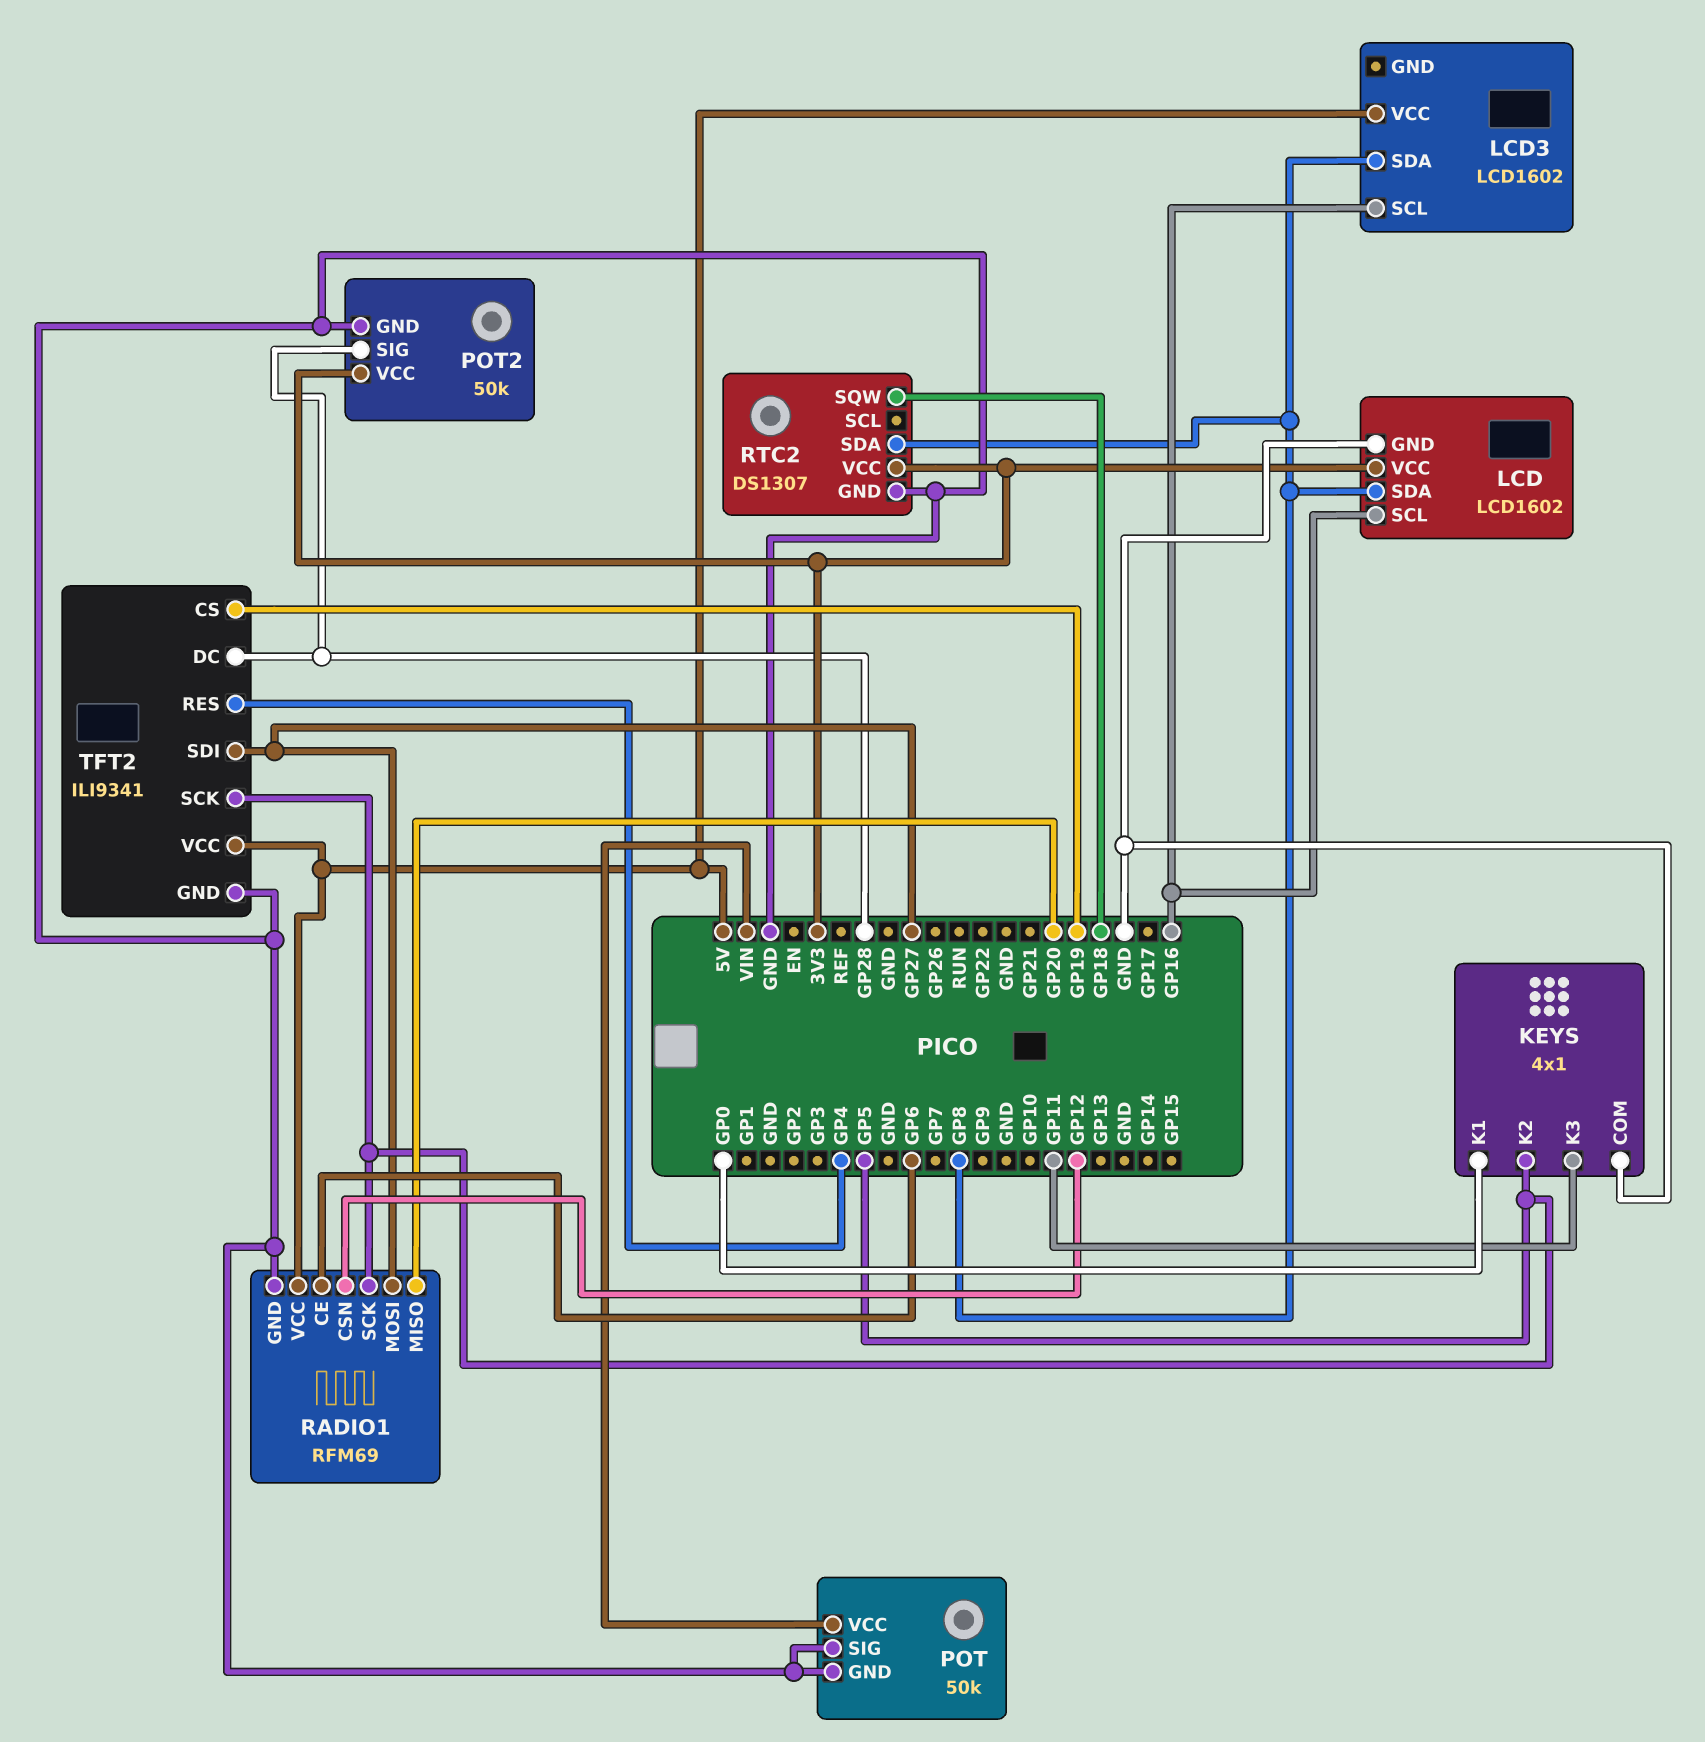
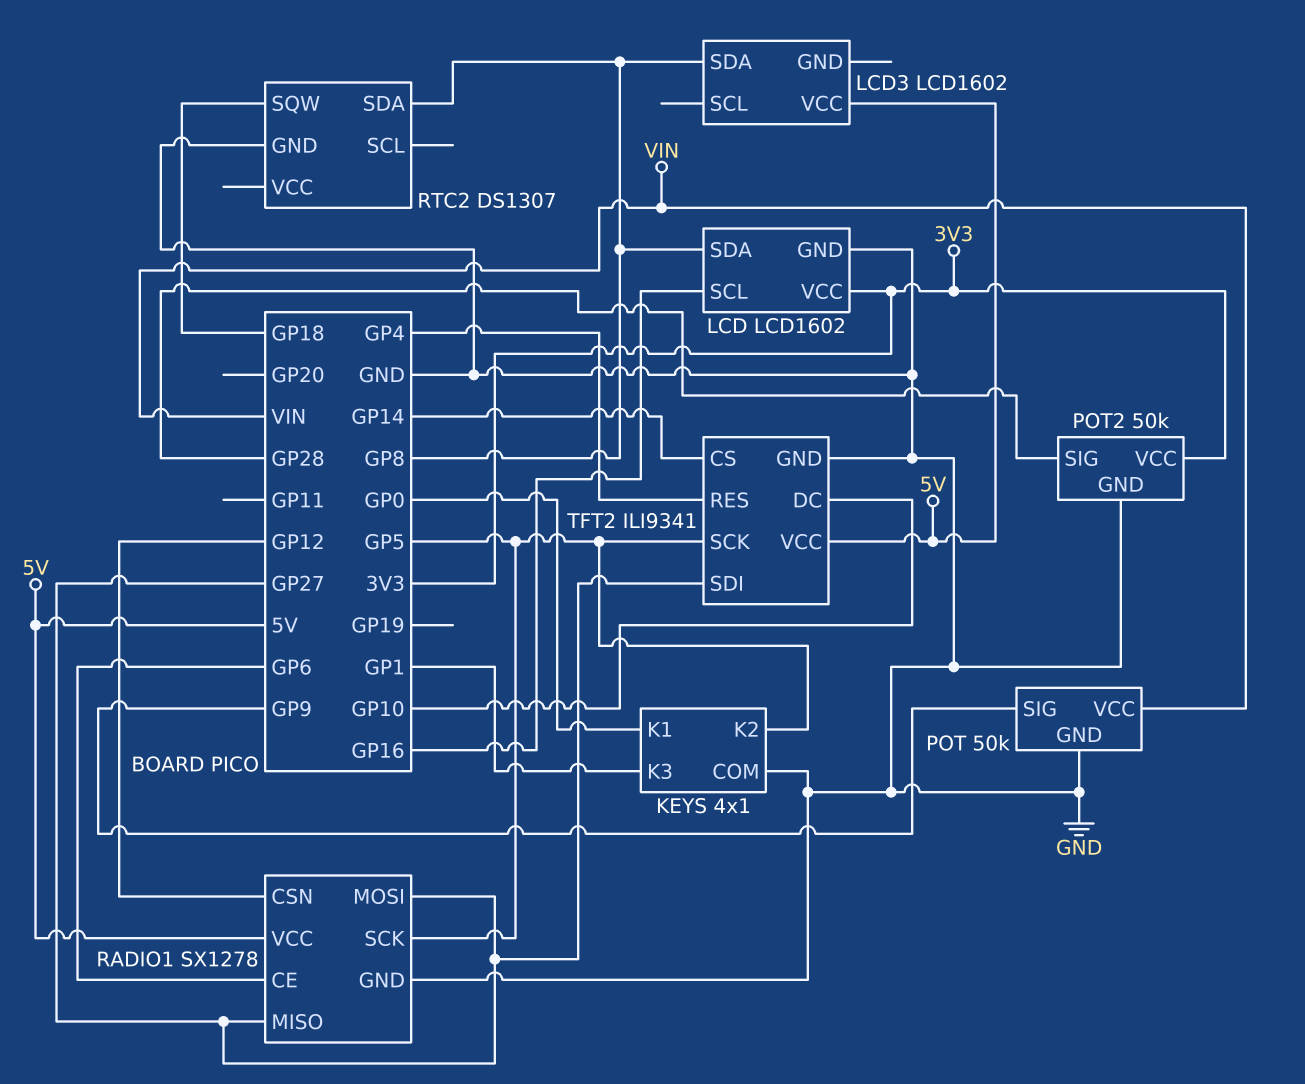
KEYS pin K3: GP11 -> GP1
LCD3 pin SCL: GP16 -> none
POT pin SIG: GND -> GP9
RADIO1: RFM69 -> SX1278
RADIO1 pin MISO: GP20 -> GP27
RTC2 pin VCC: 3V3 -> none
TFT2 pin CS: GP19 -> GP14
TFT2 pin DC: GP28 -> GP10

